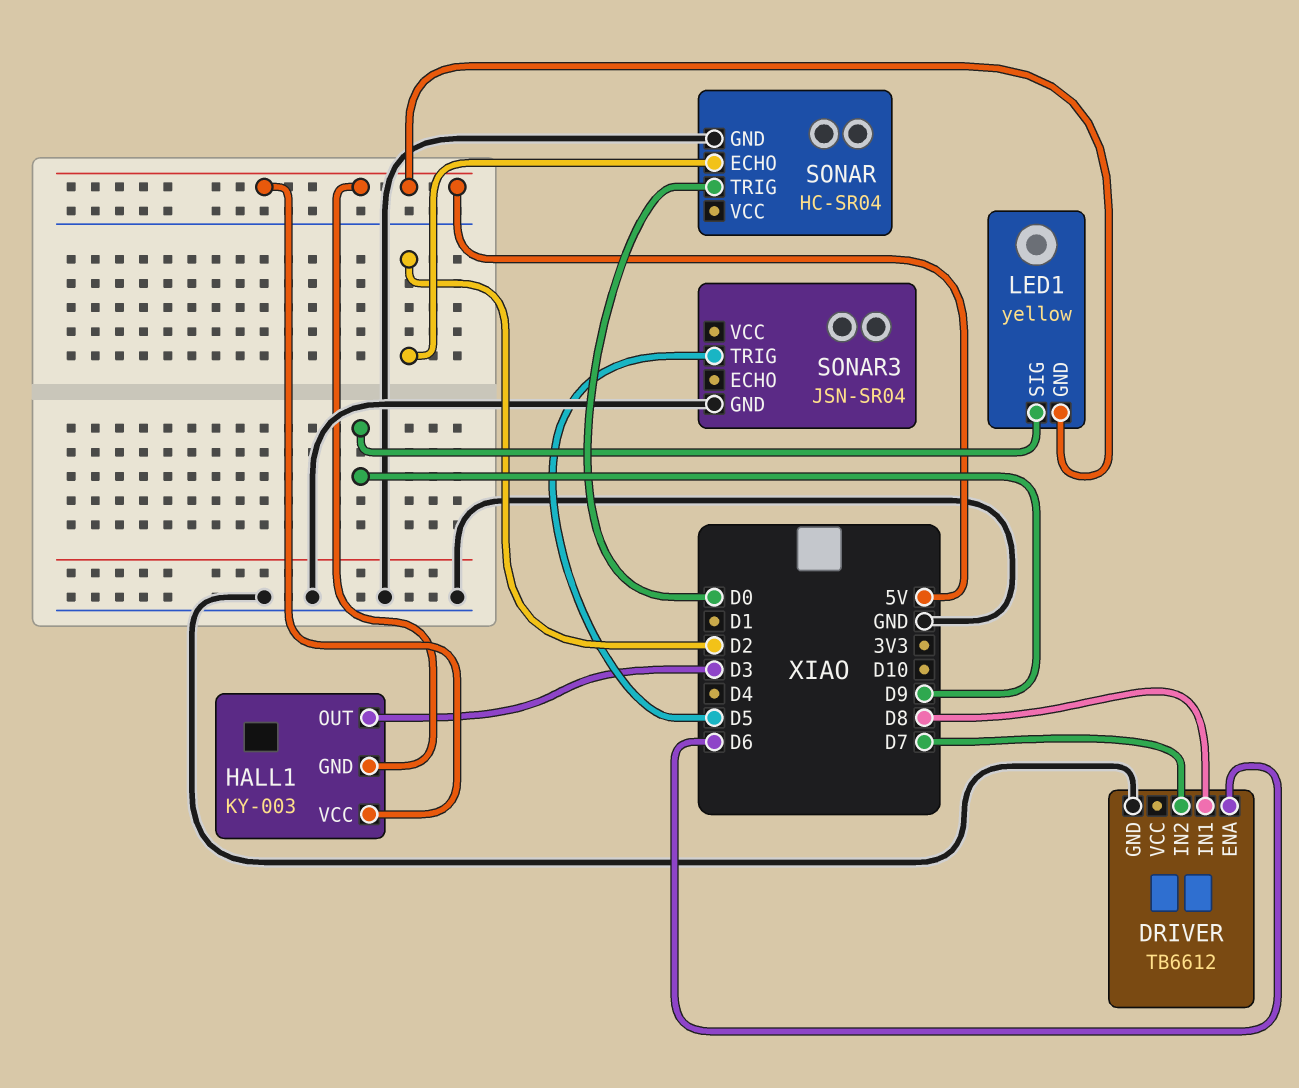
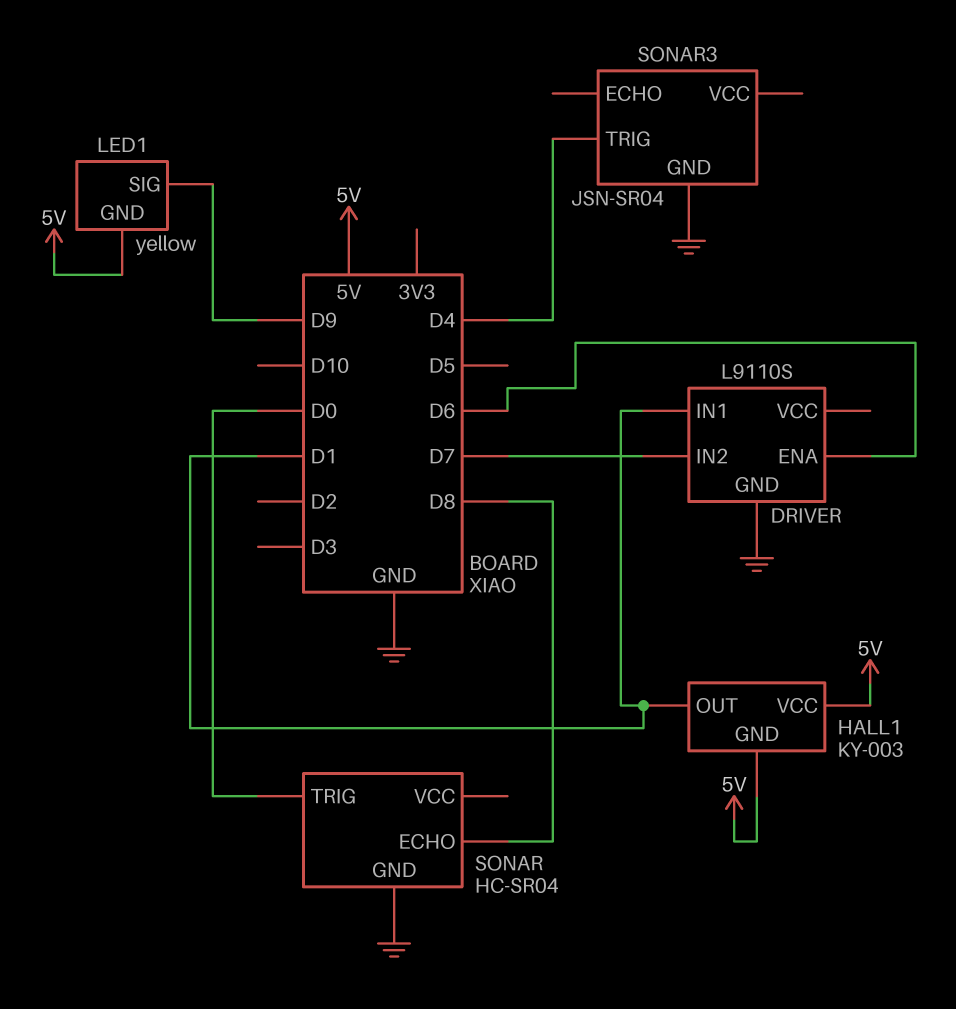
DRIVER: TB6612 -> L9110S
DRIVER pin IN1: D8 -> D1
HALL1 pin OUT: D3 -> D1
SONAR pin ECHO: D2 -> D8
SONAR3 pin TRIG: D5 -> D4

